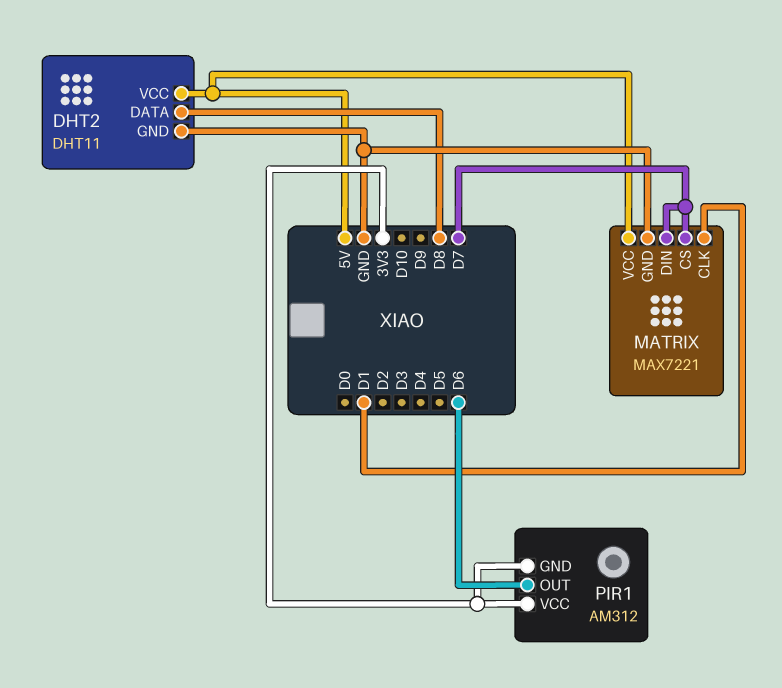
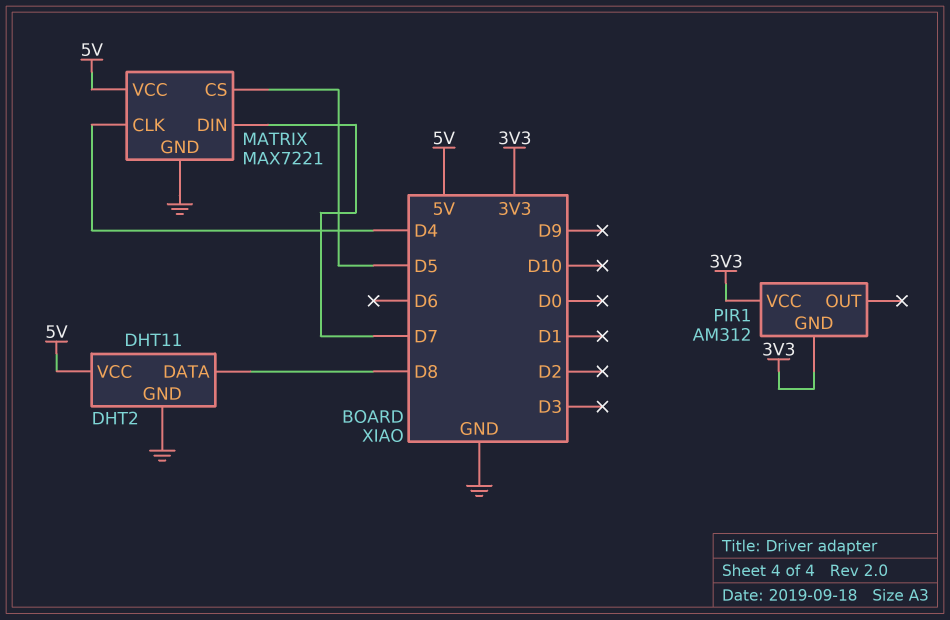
MATRIX pin CLK: D1 -> D4
MATRIX pin CS: D7 -> D5
PIR1 pin OUT: D6 -> none

